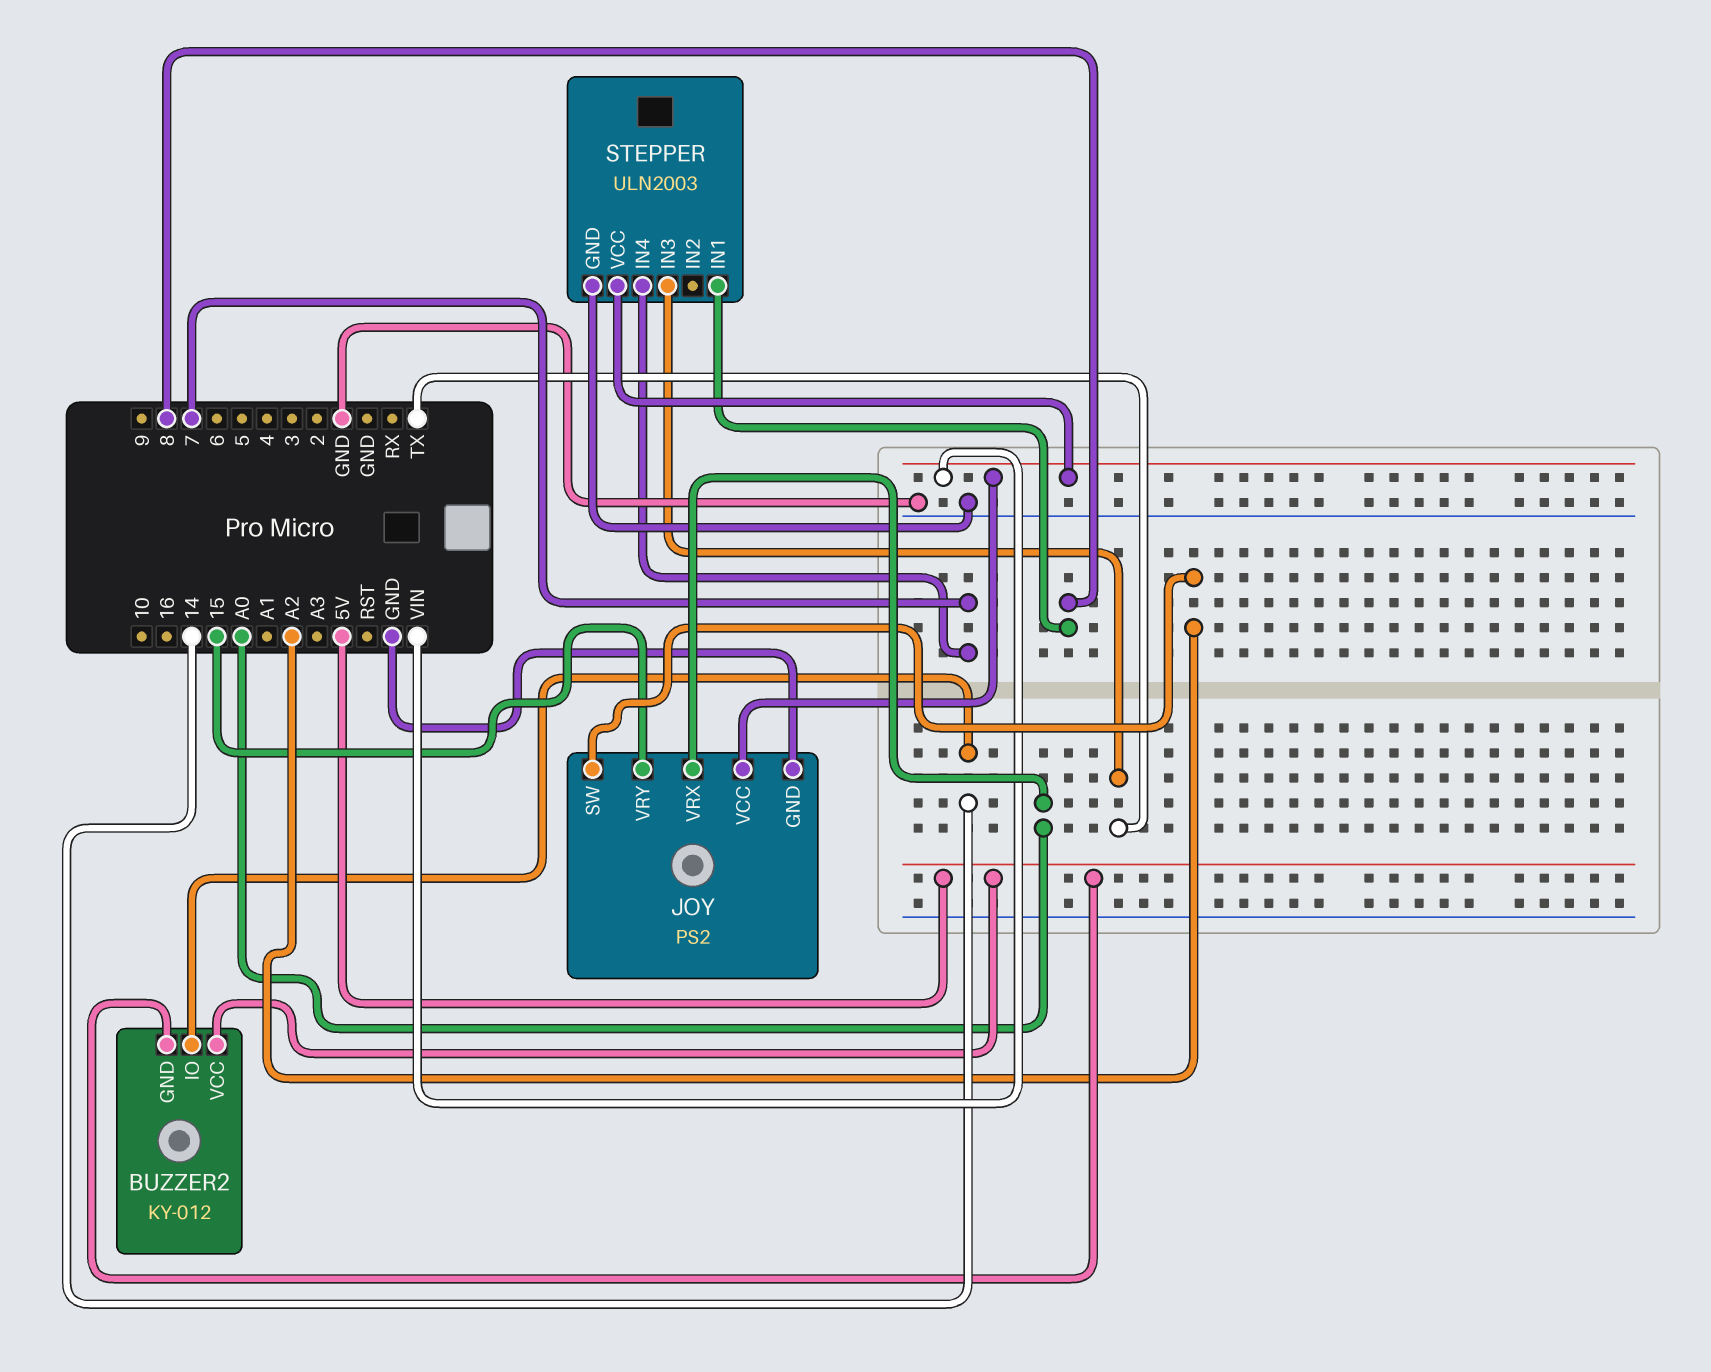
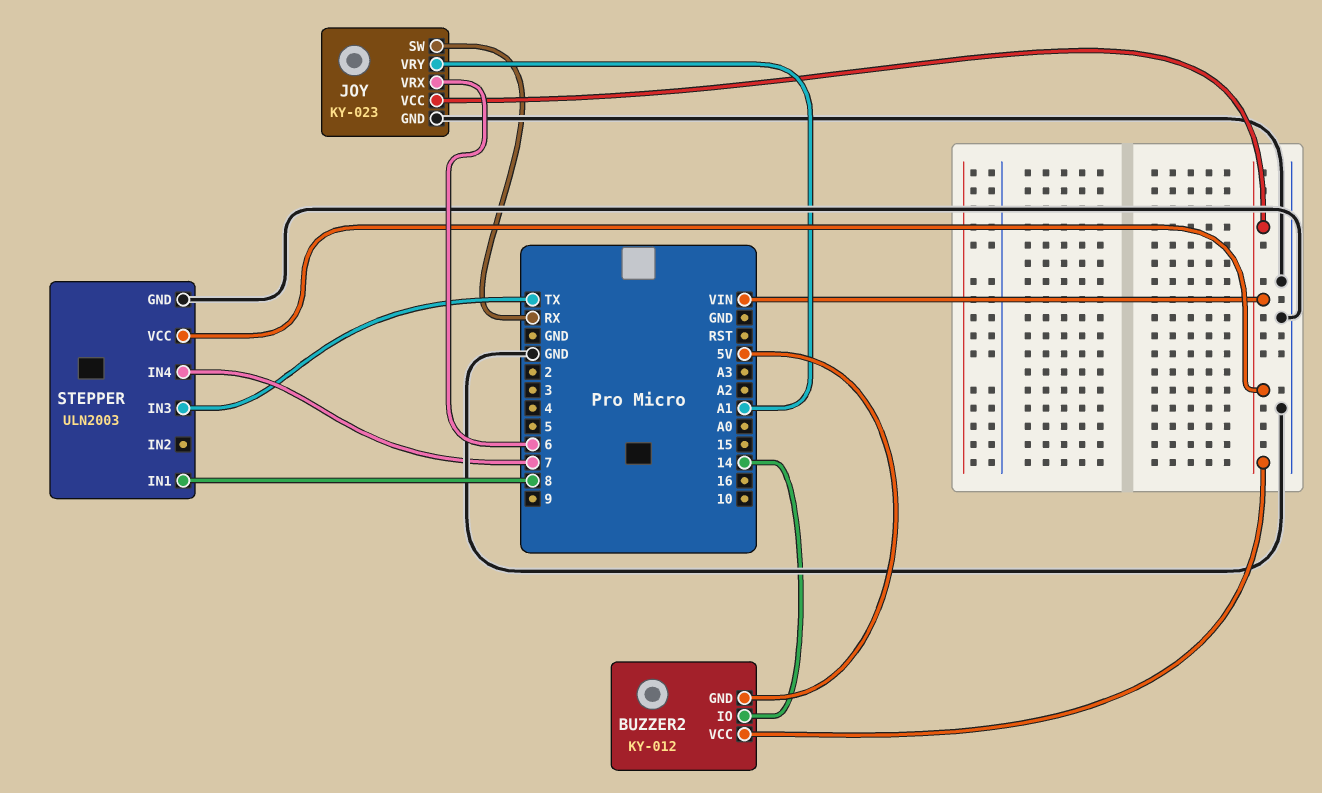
BUZZER2 pin VCC: 5V -> VIN
JOY: PS2 -> KY-023
JOY pin SW: A2 -> RX
JOY pin VRX: A0 -> 6
JOY pin VRY: 15 -> A1

